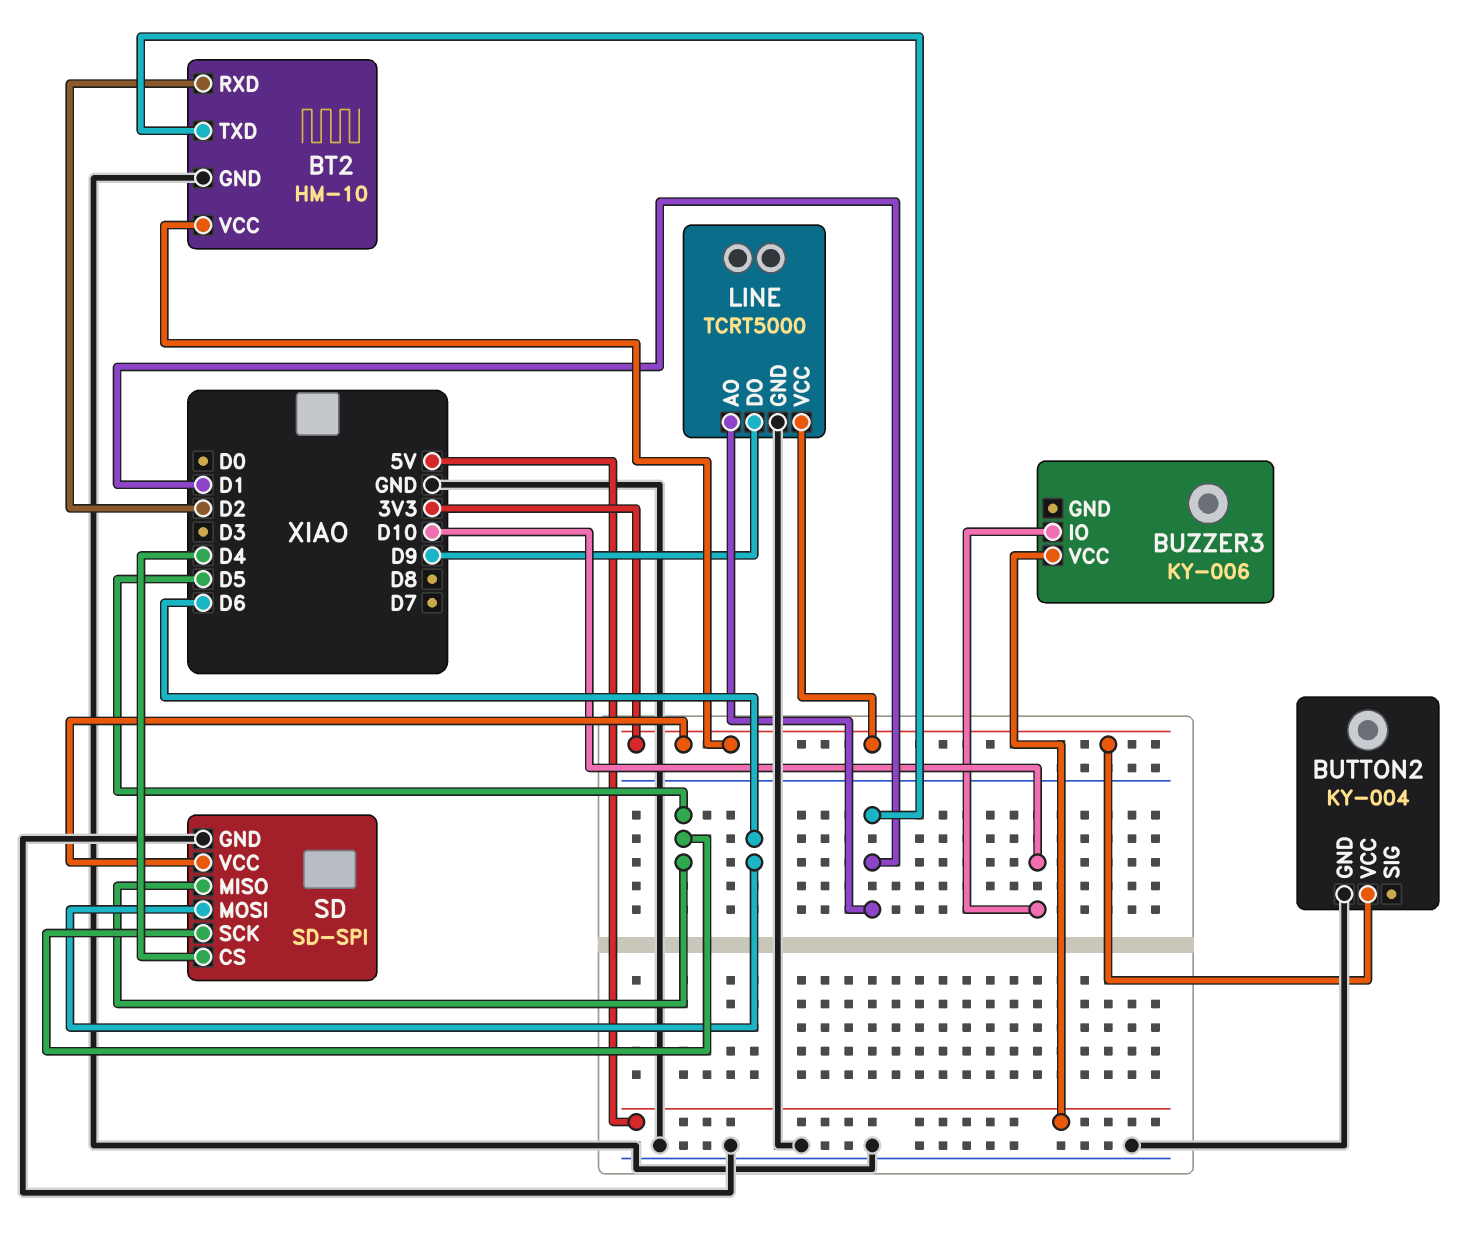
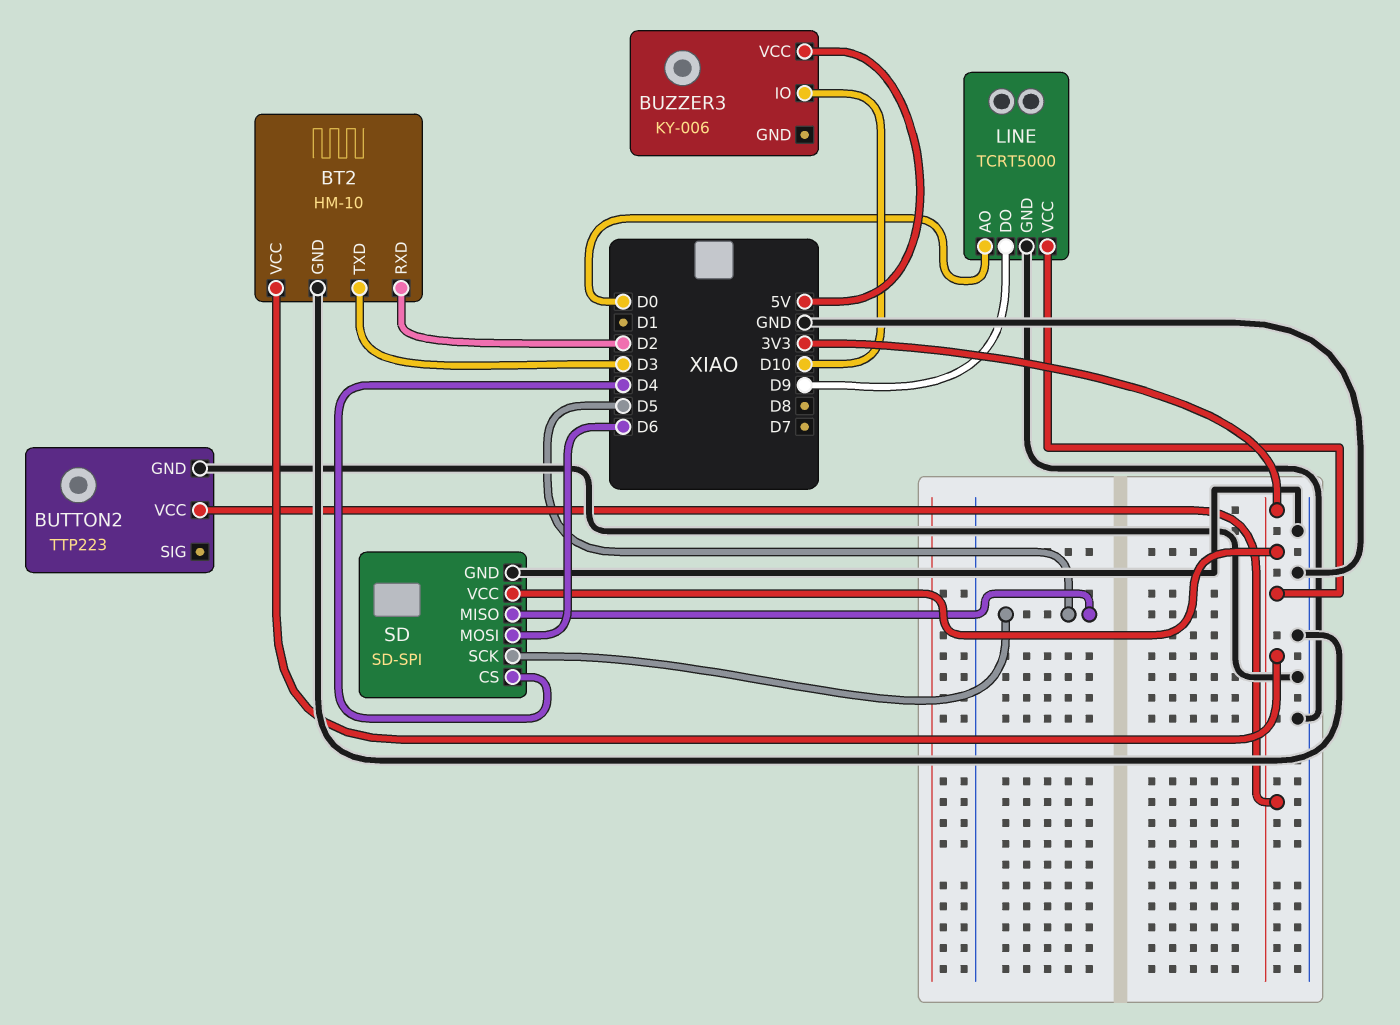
BT2 pin TXD: D1 -> D3
BUTTON2: KY-004 -> TTP223
LINE pin AO: D1 -> D0

